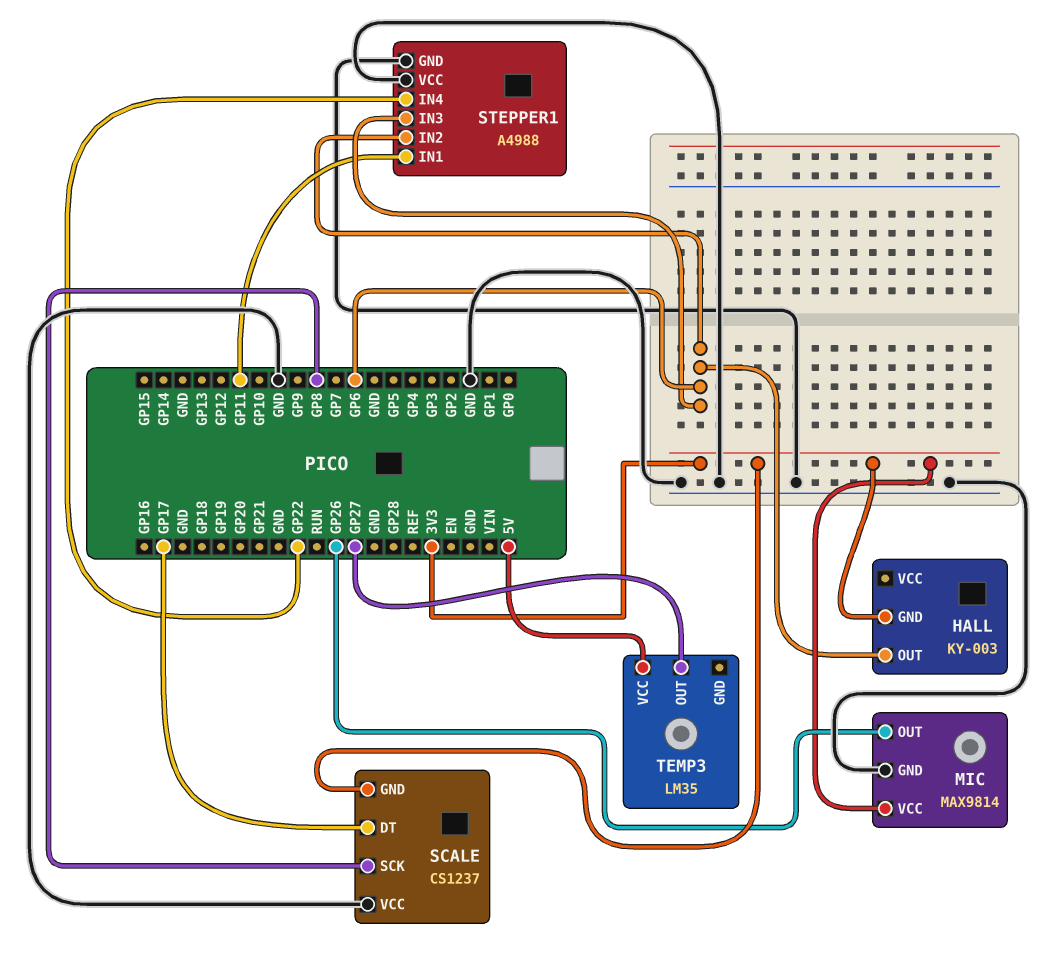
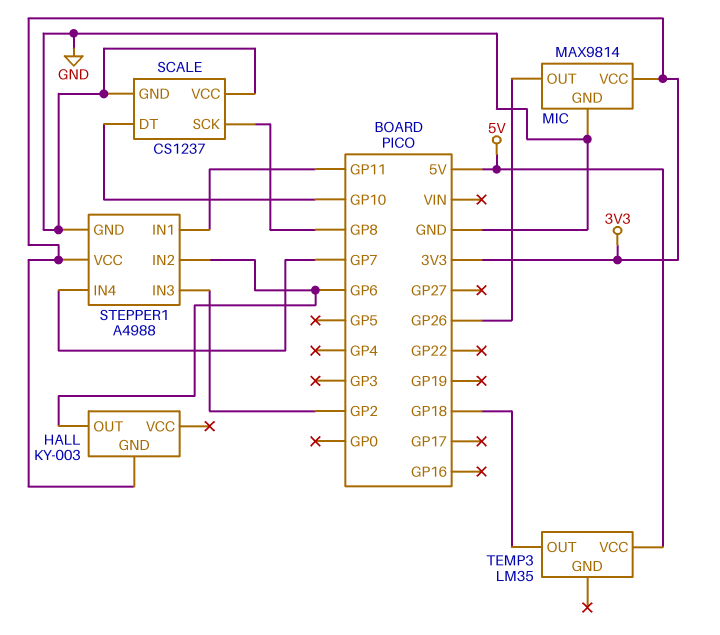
SCALE pin DT: GP17 -> GP10
SCALE pin GND: 3V3 -> GND
STEPPER1 pin IN3: GP6 -> GP2
STEPPER1 pin IN4: GP22 -> GP7
STEPPER1 pin VCC: GND -> 3V3
TEMP3 pin OUT: GP27 -> GP18

